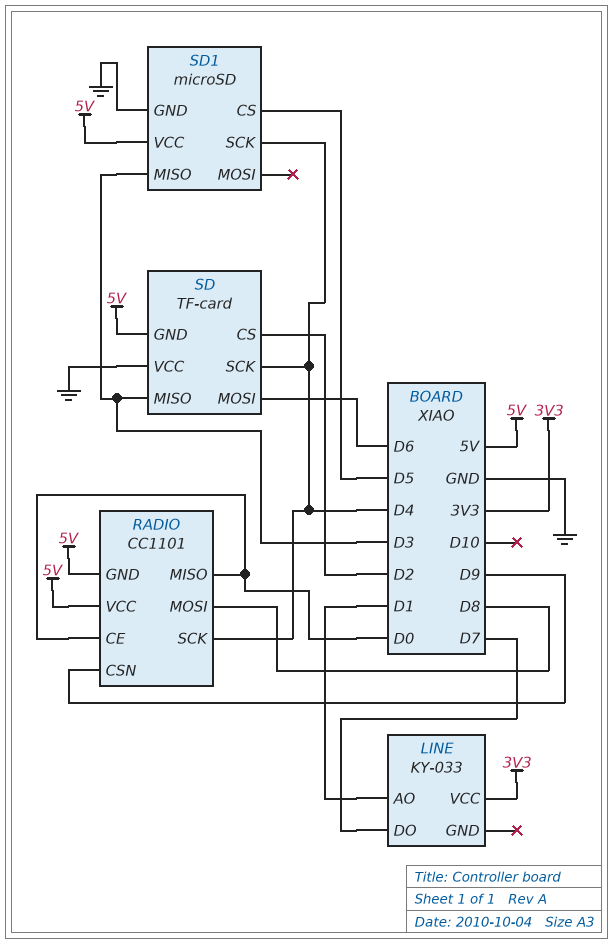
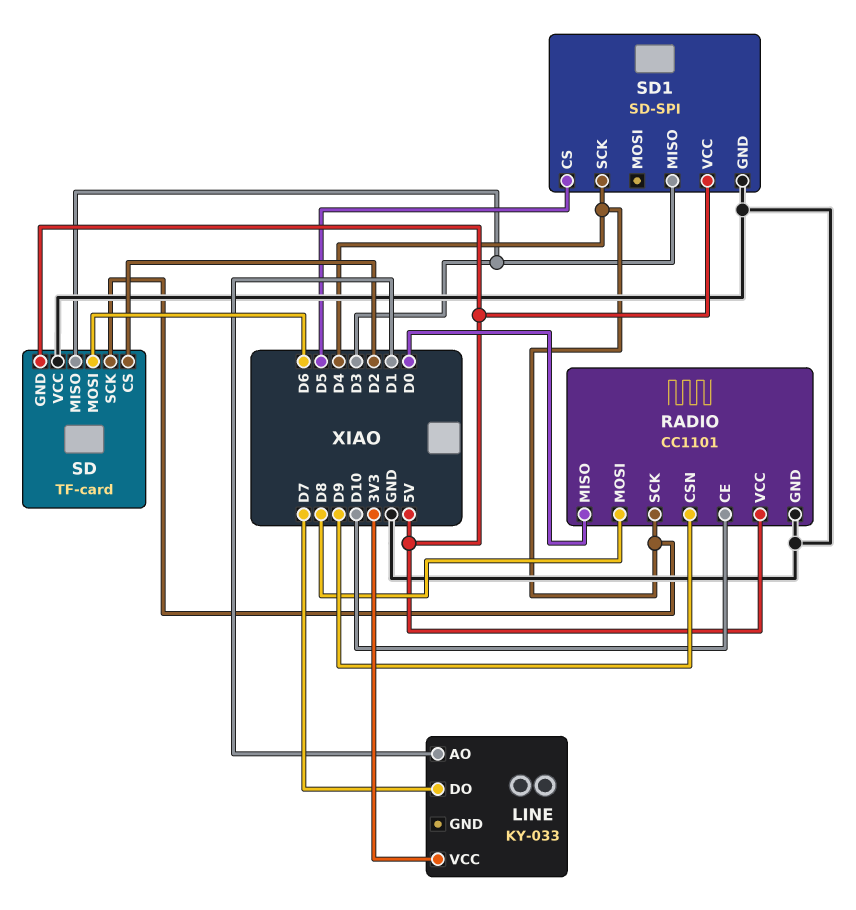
RADIO pin CE: D0 -> D10
RADIO pin GND: 5V -> GND
SD1: microSD -> SD-SPI

